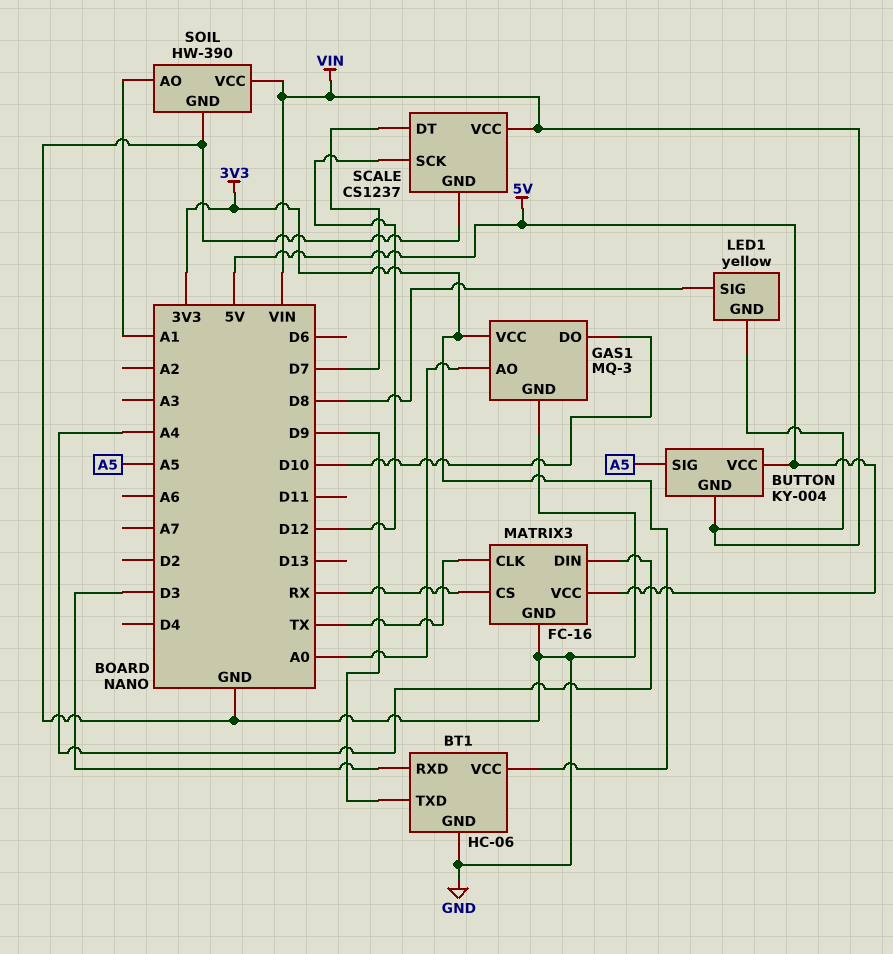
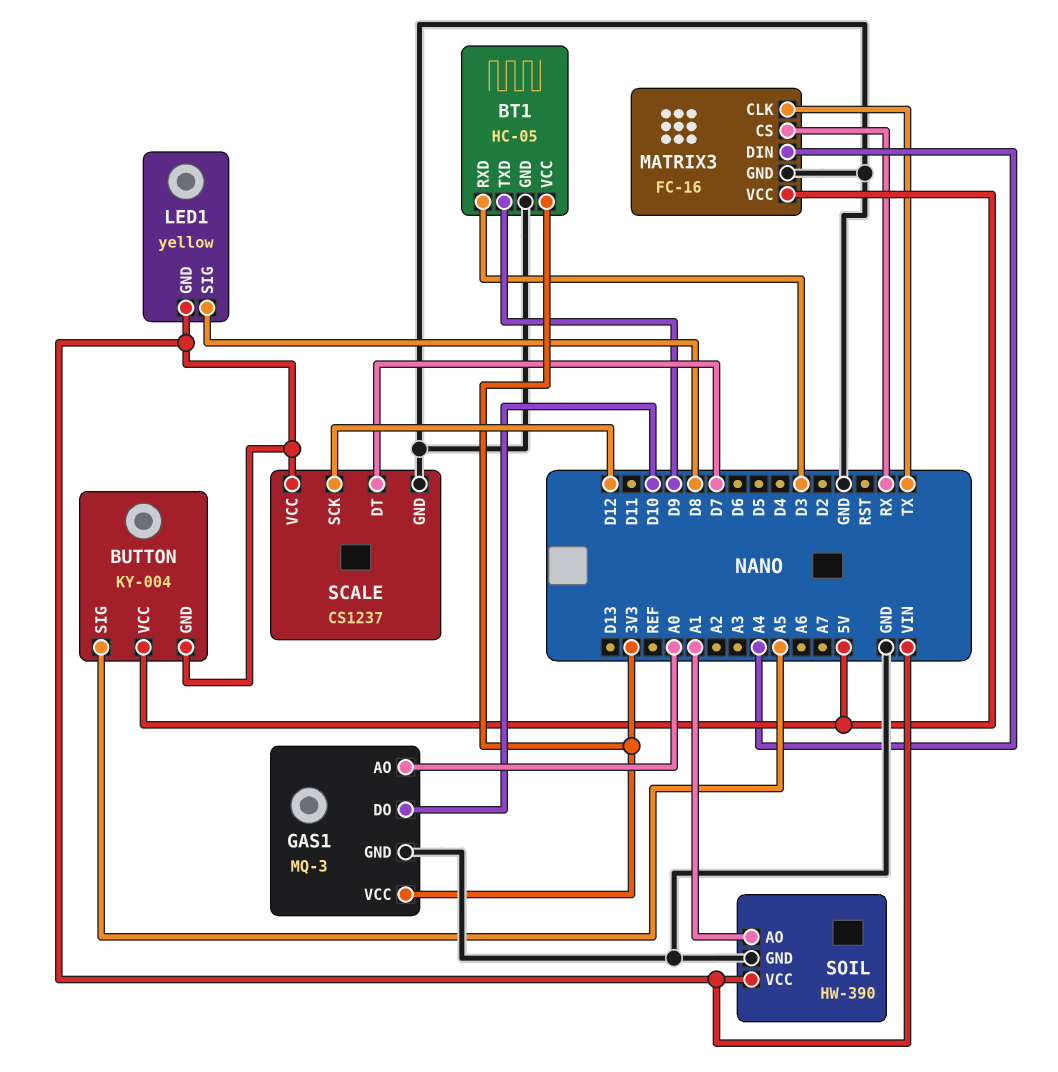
BT1: HC-06 -> HC-05

